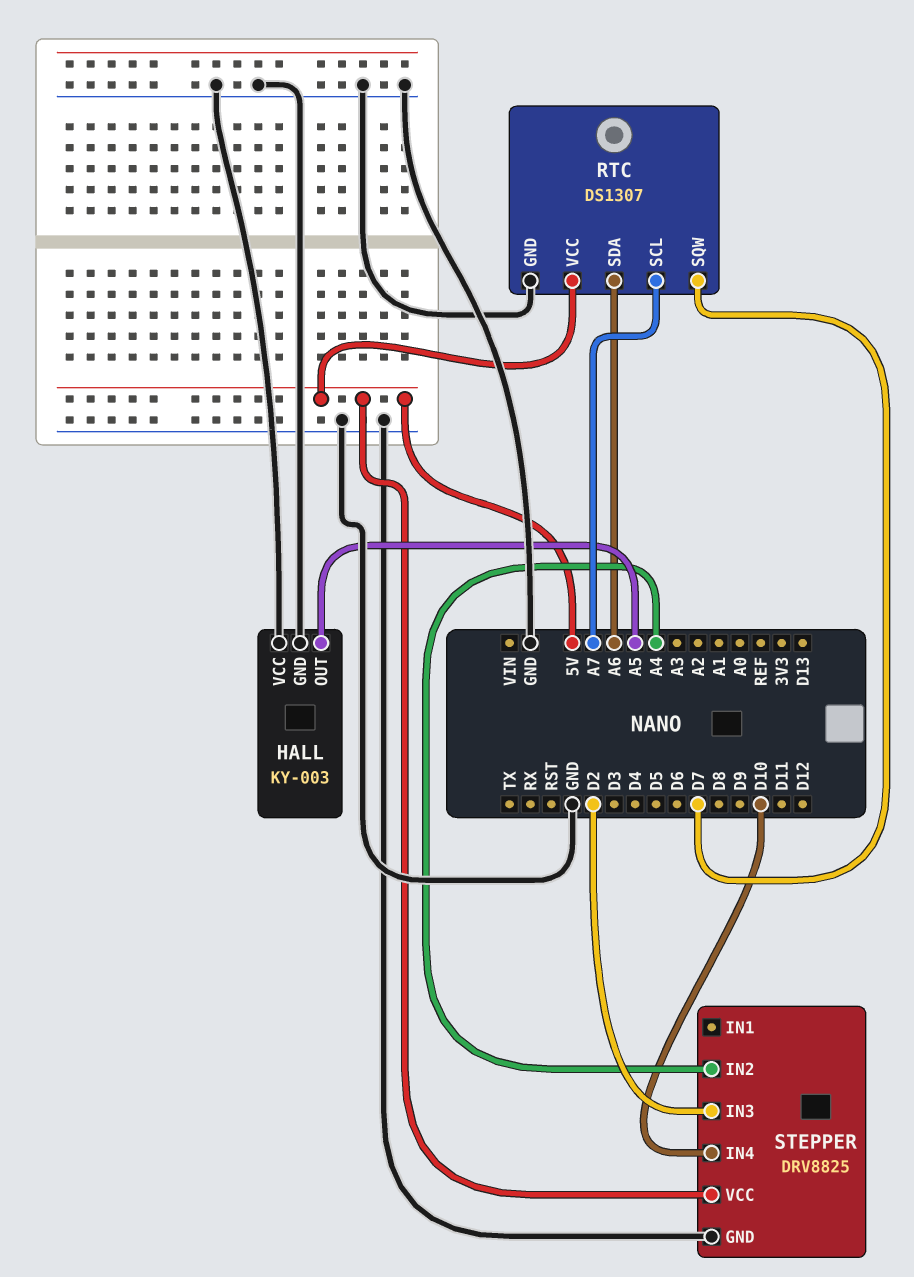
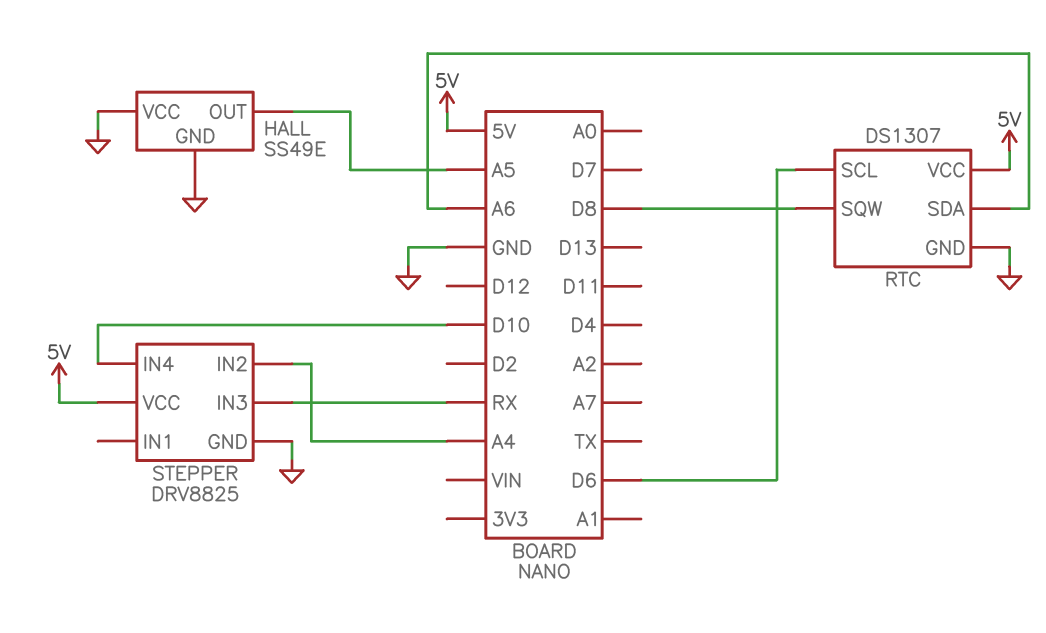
HALL: KY-003 -> SS49E
RTC pin SCL: A7 -> D6
RTC pin SQW: D7 -> D8
STEPPER pin IN3: D2 -> RX

